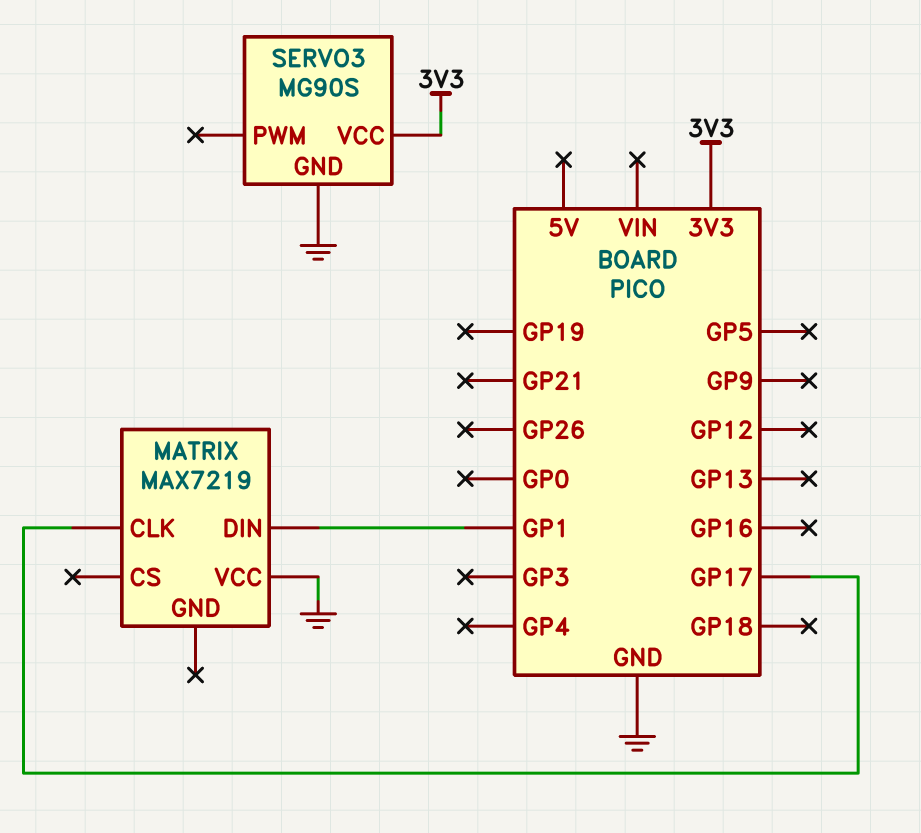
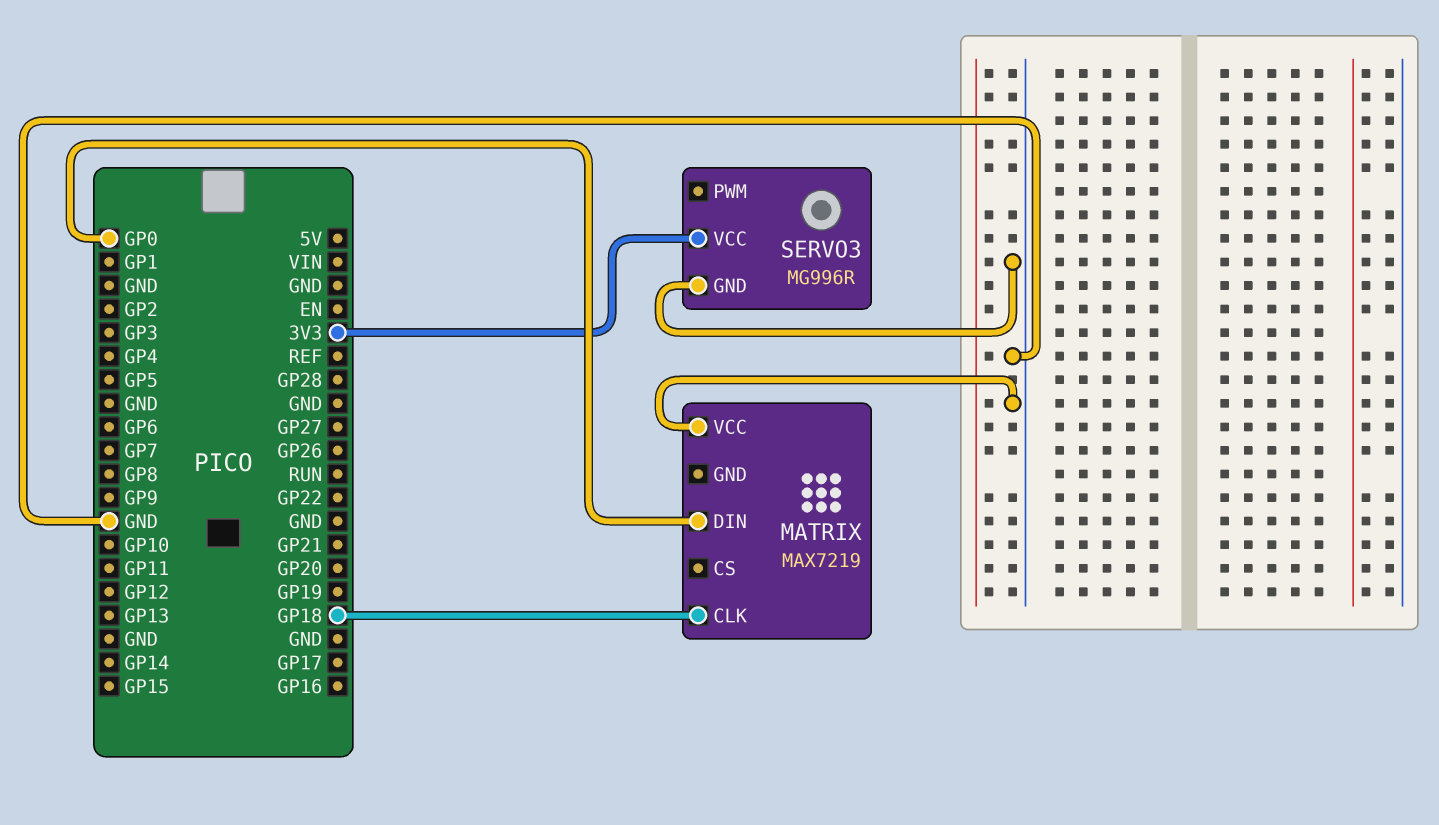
MATRIX pin CLK: GP17 -> GP18
MATRIX pin DIN: GP1 -> GP0
SERVO3: MG90S -> MG996R

